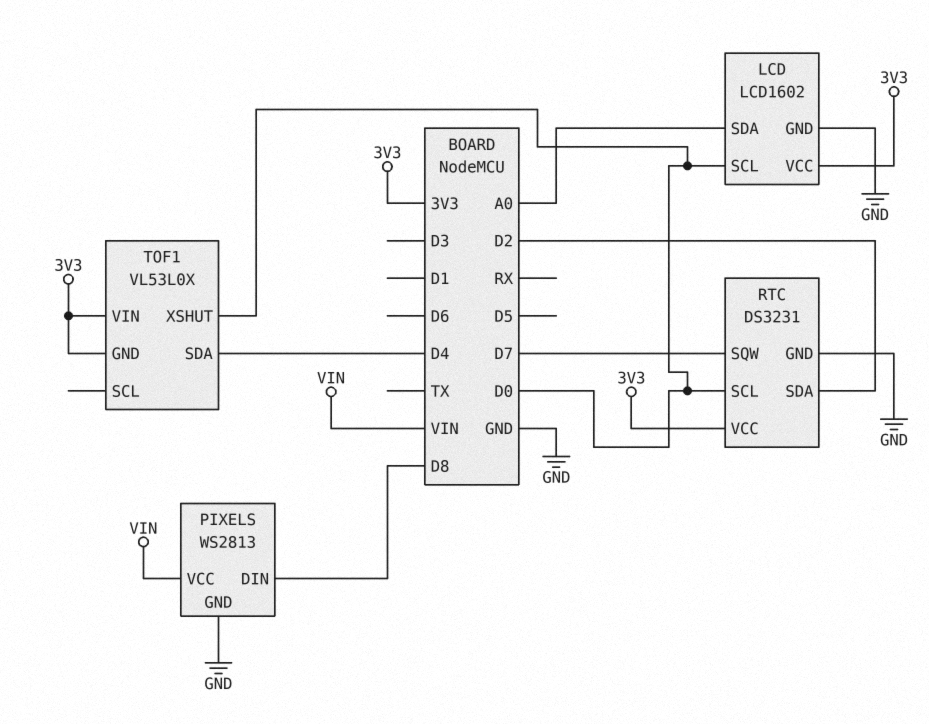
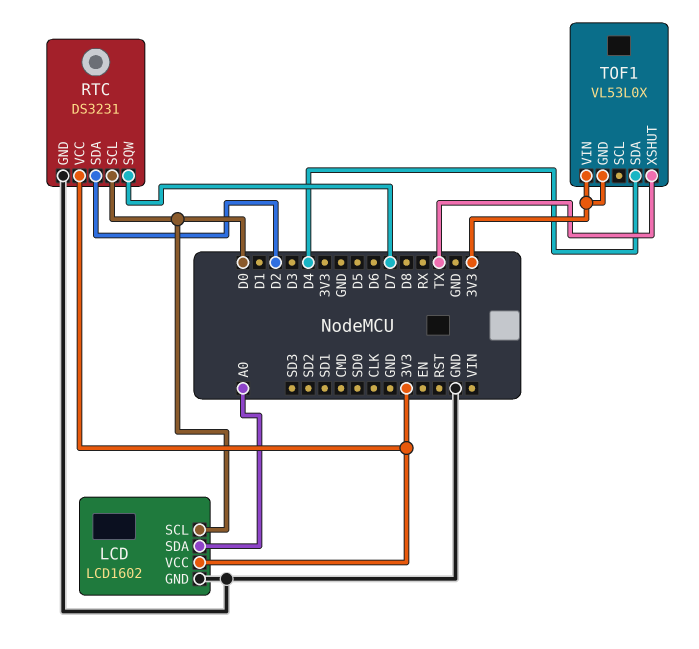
PIXELS: WS2813 -> none
PIXELS pin DIN: D8 -> none
PIXELS pin GND: GND -> none
PIXELS pin VCC: VIN -> none
TOF1 pin XSHUT: D0 -> TX

